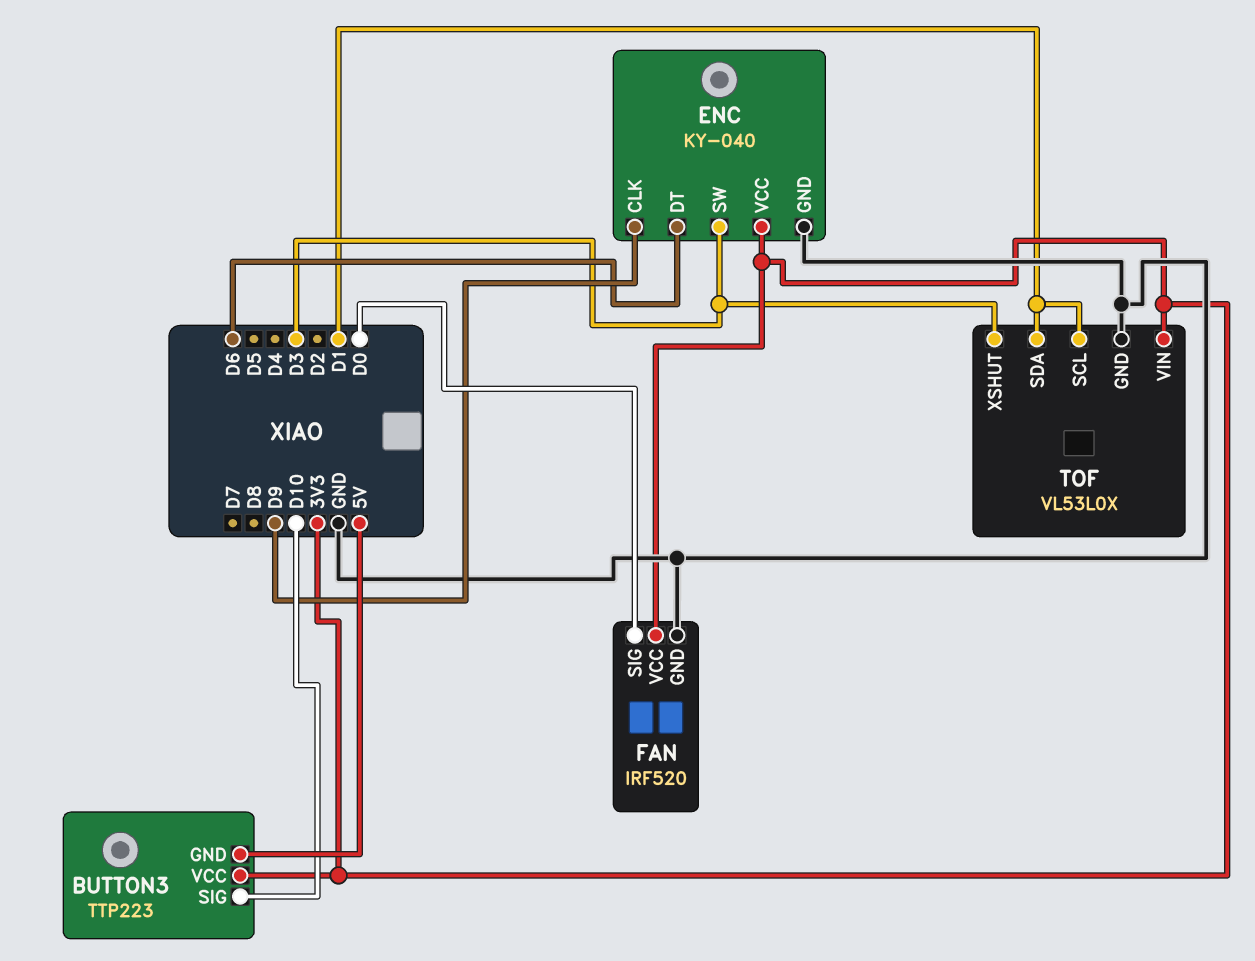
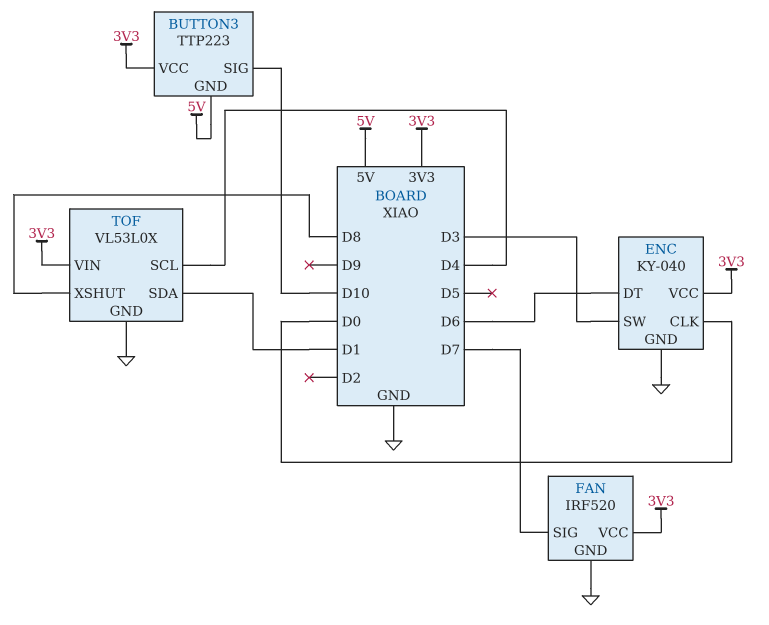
ENC pin CLK: D9 -> D0
FAN pin SIG: D0 -> D7
TOF pin SCL: D1 -> D4
TOF pin XSHUT: D3 -> D8

